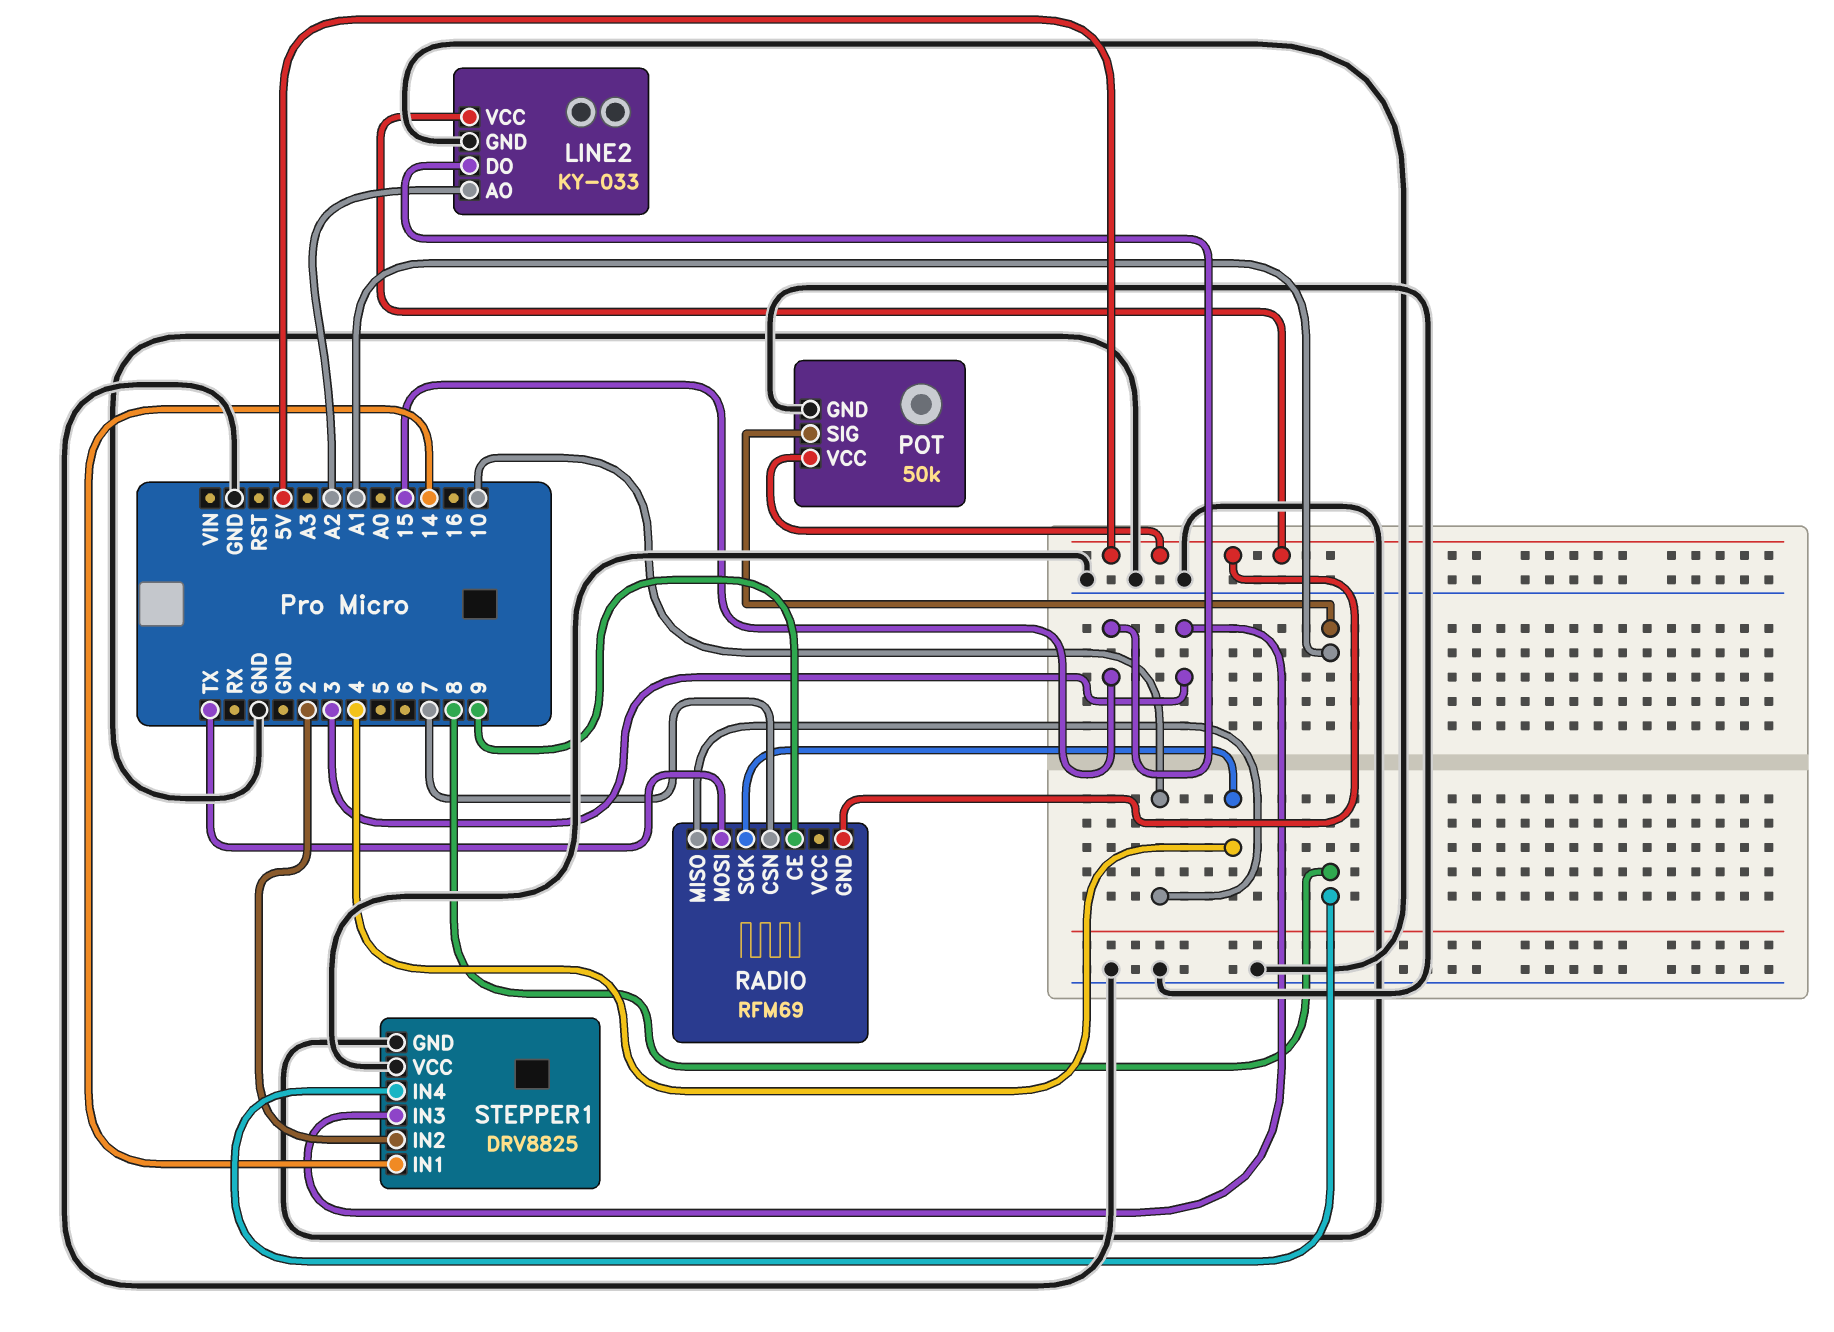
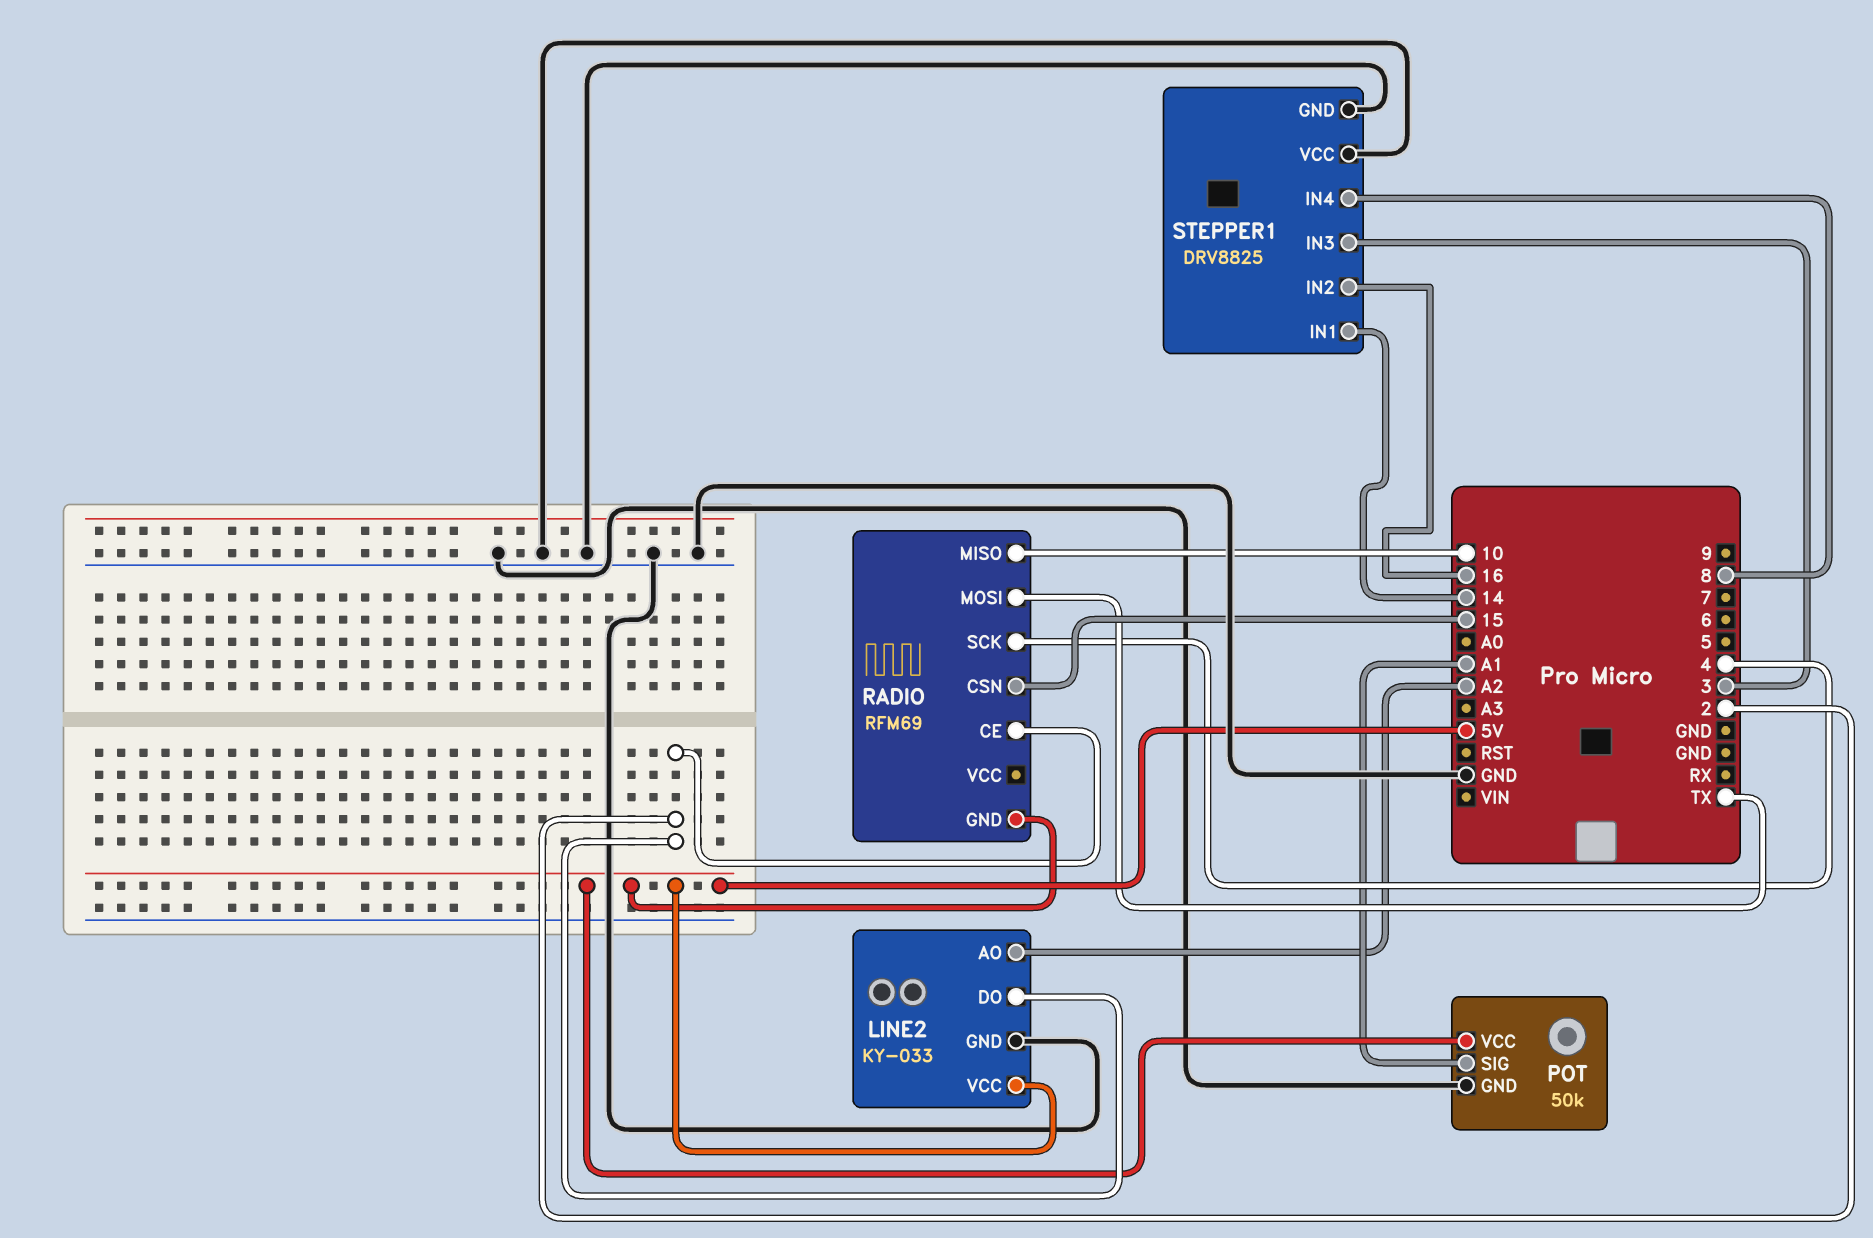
LINE2 pin DO: 15 -> 2
RADIO pin CE: 9 -> 2
RADIO pin CSN: 7 -> 15
STEPPER1 pin IN2: 2 -> 16

